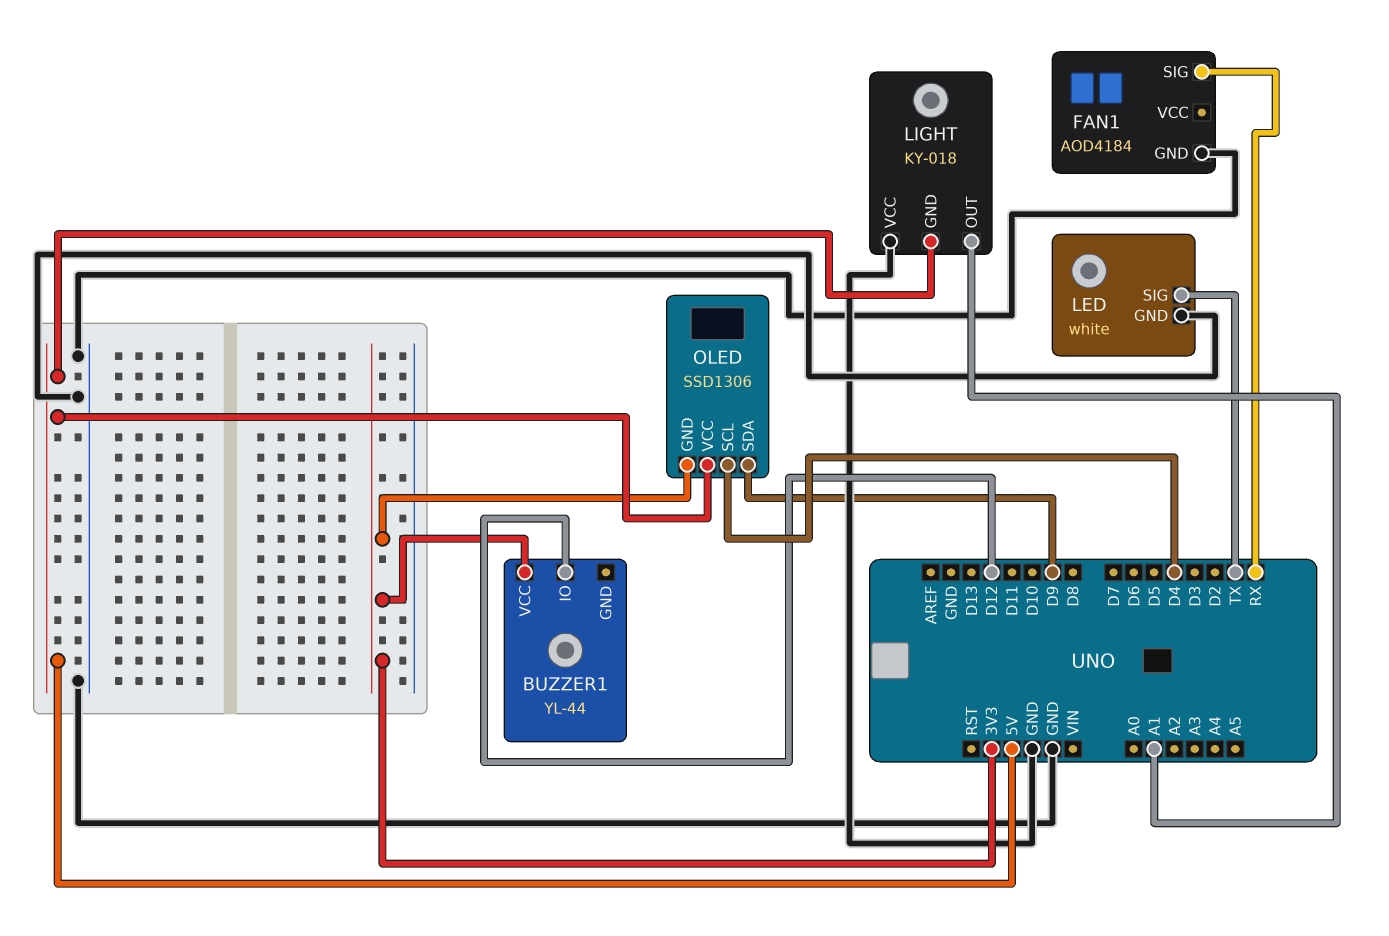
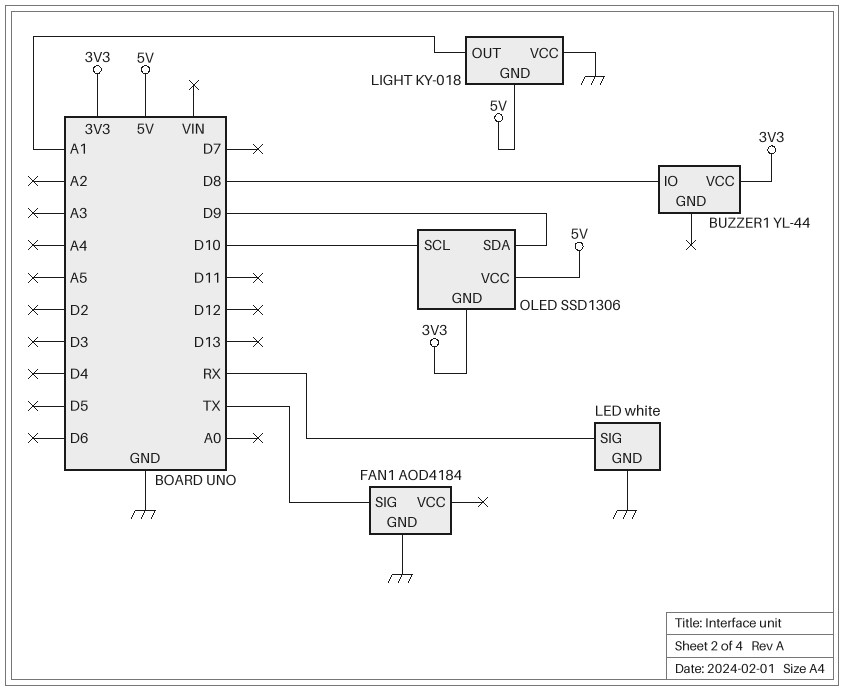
BUZZER1 pin IO: D12 -> D8
FAN1 pin SIG: RX -> TX
LED pin SIG: TX -> RX
OLED pin SCL: D4 -> D10

